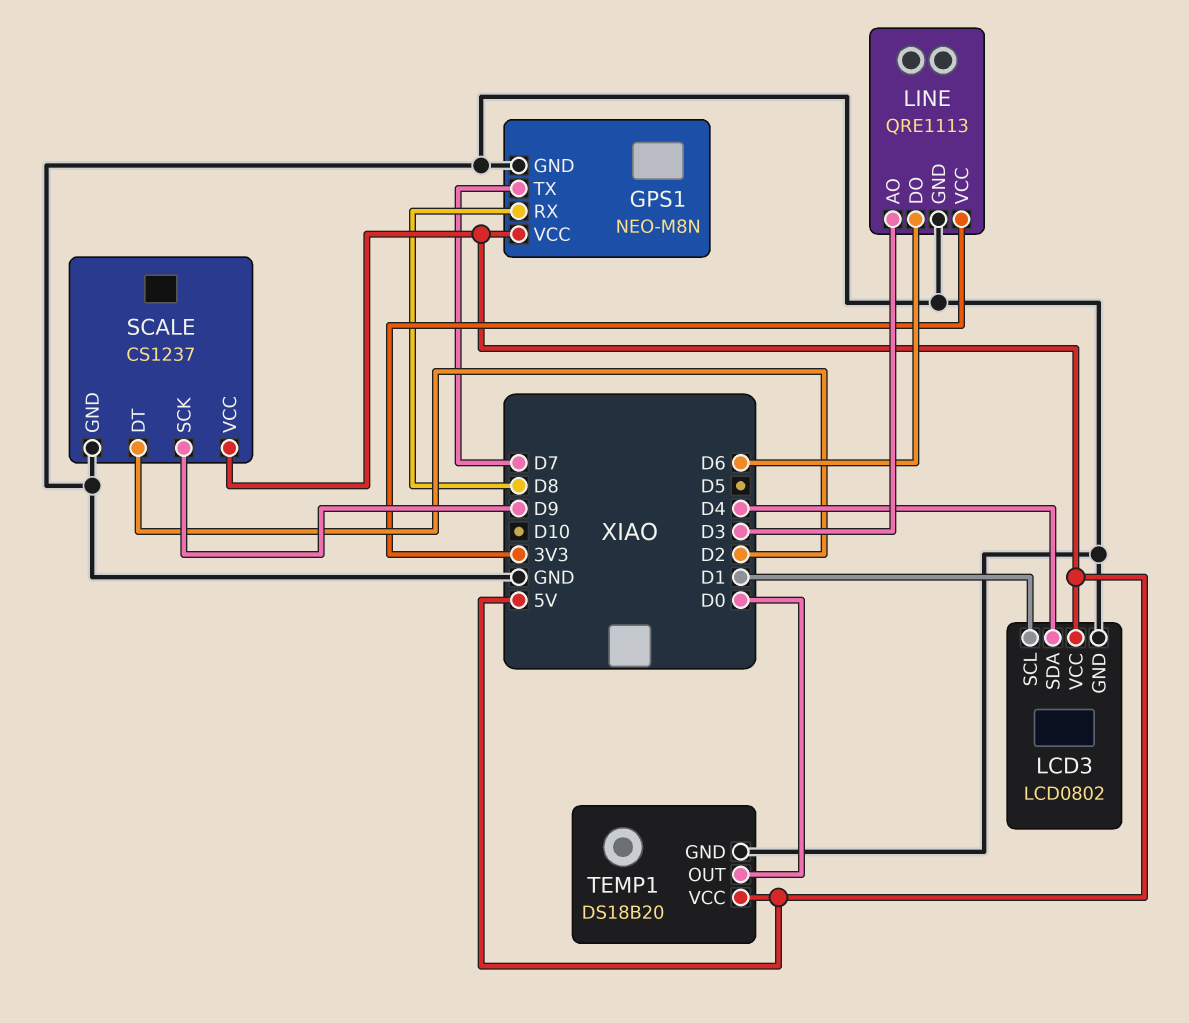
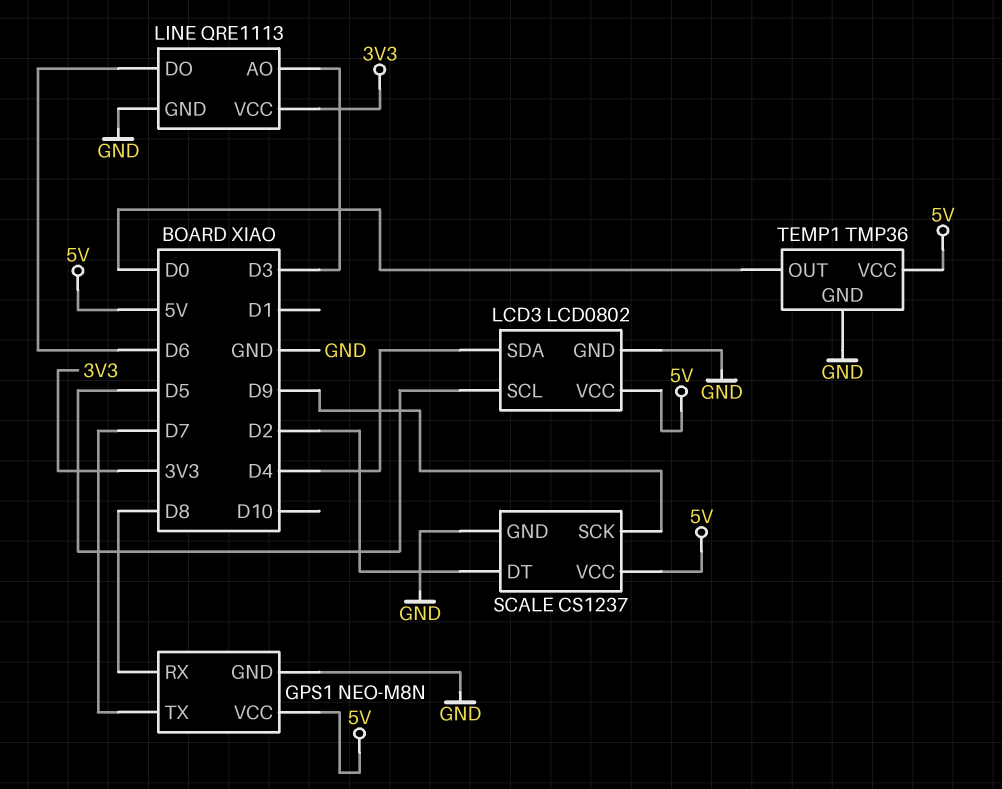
LCD3 pin SCL: D1 -> D5
TEMP1: DS18B20 -> TMP36

